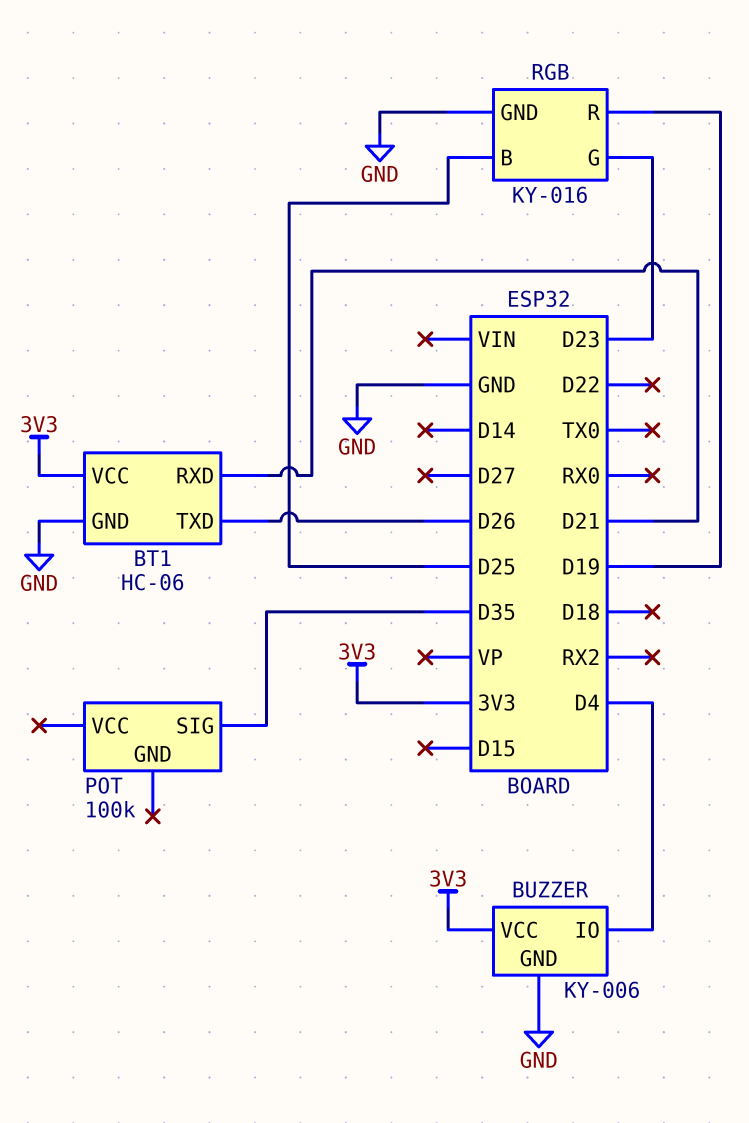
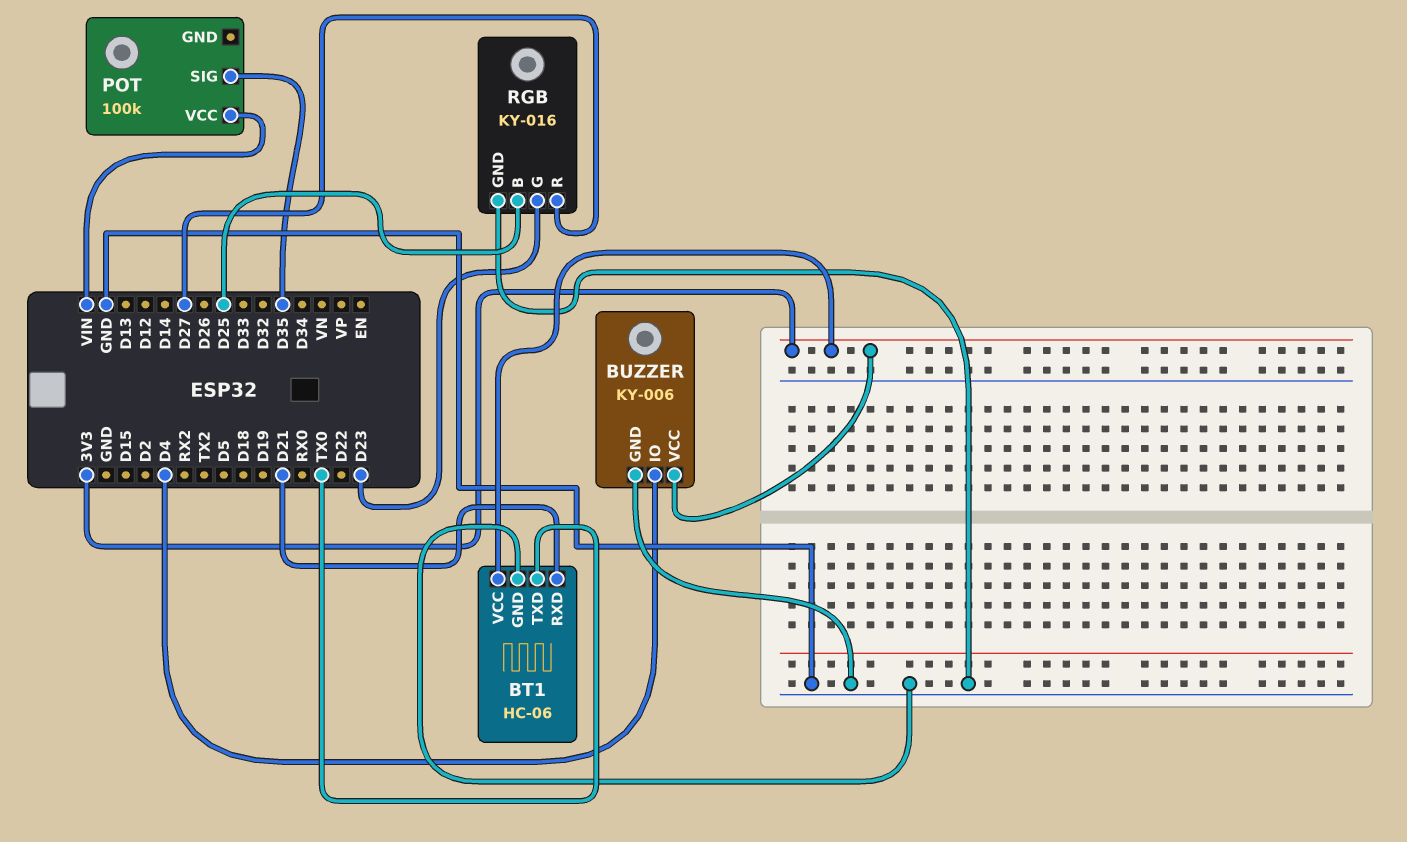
BT1 pin TXD: D26 -> TX0
POT pin VCC: none -> VIN
RGB pin R: D19 -> D27

